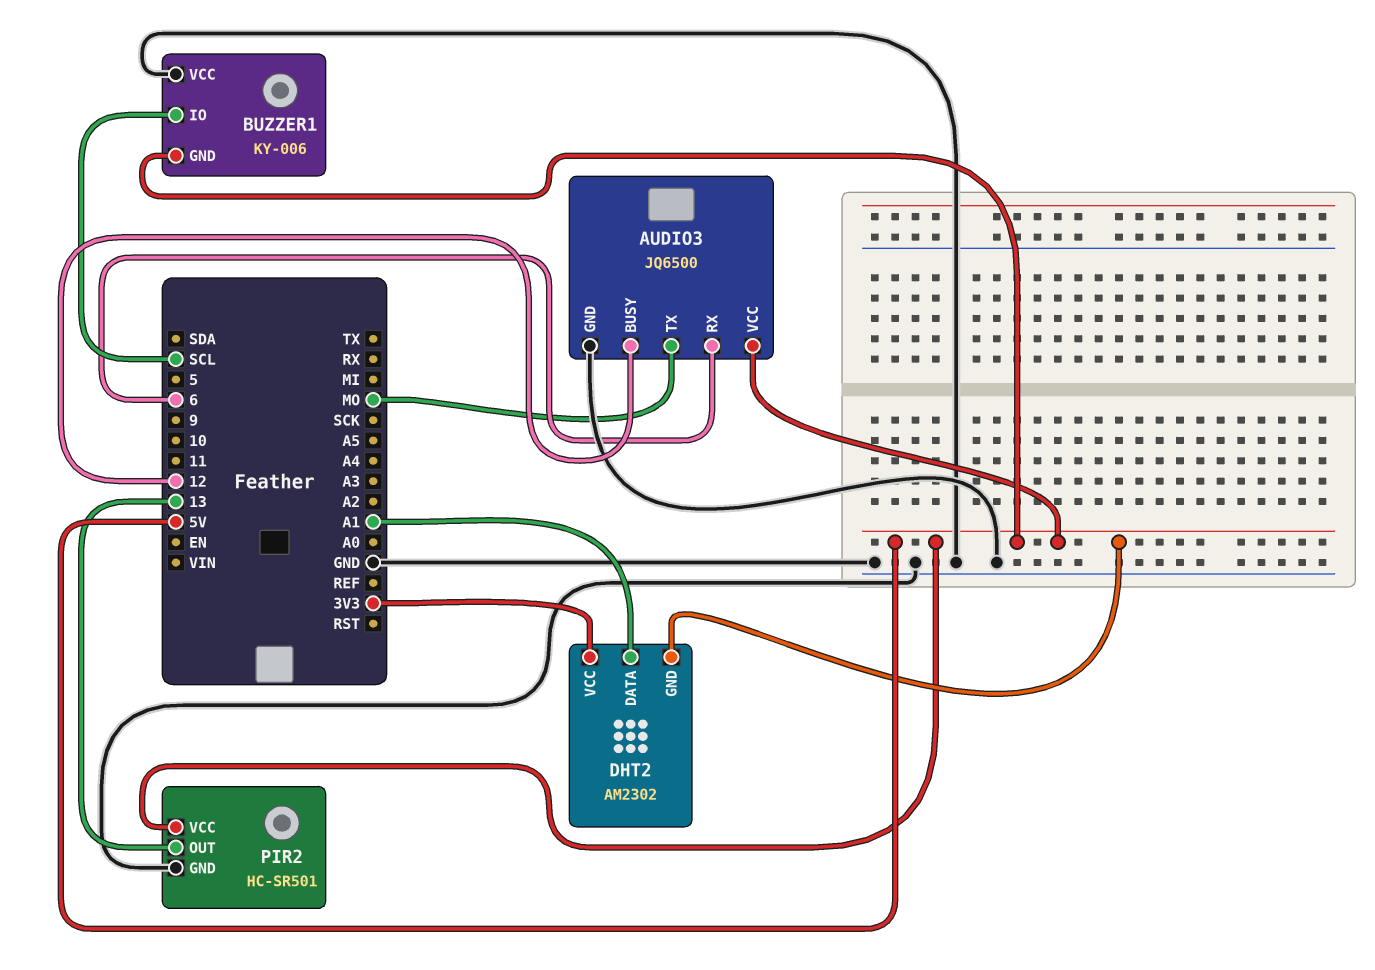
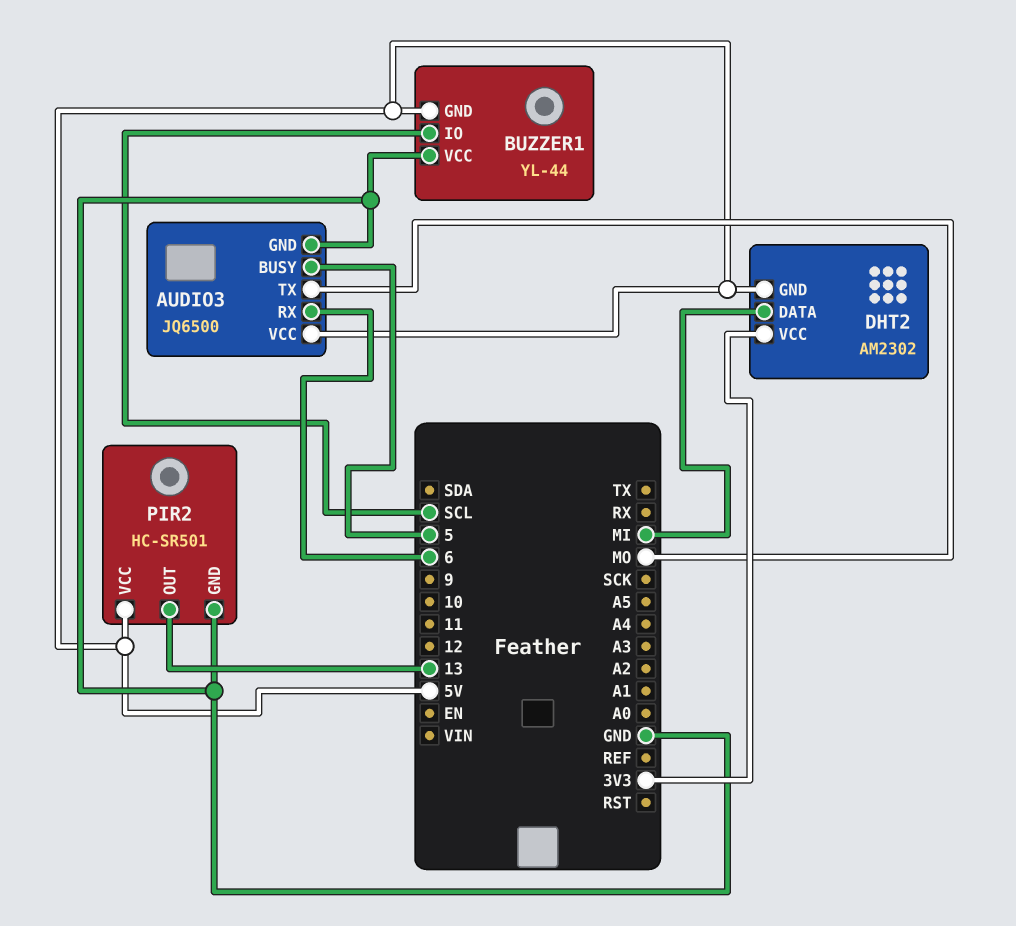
AUDIO3 pin BUSY: 12 -> 5
BUZZER1: KY-006 -> YL-44
DHT2 pin DATA: A1 -> MI

